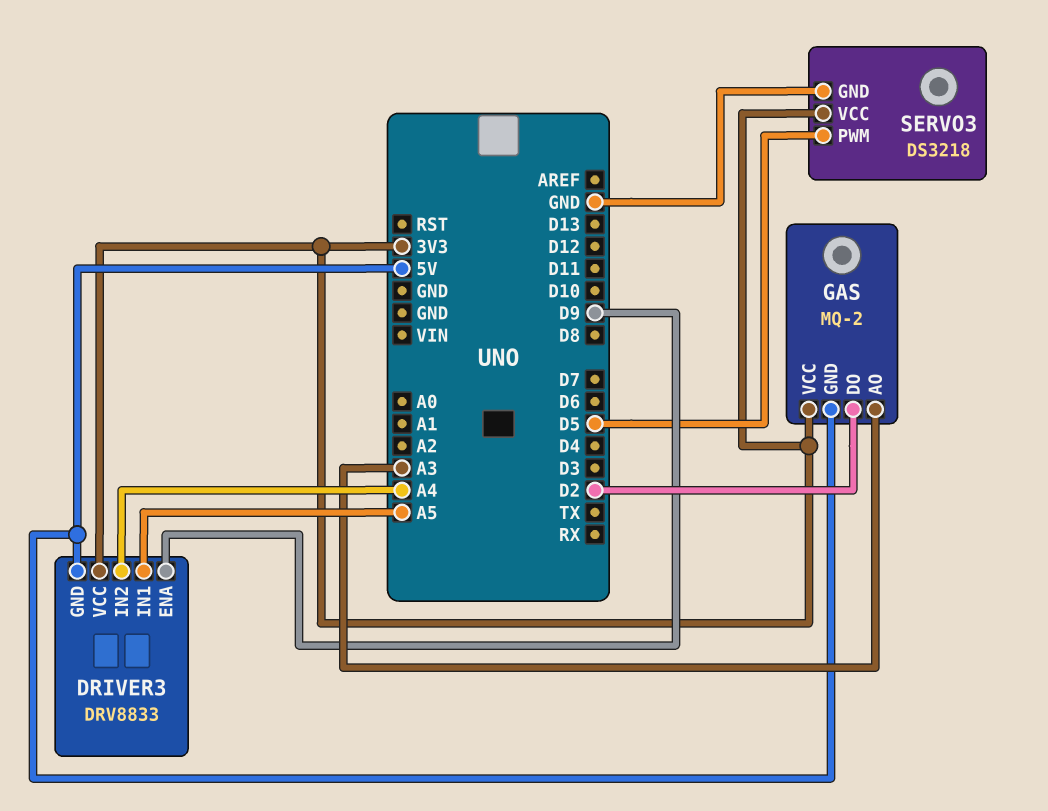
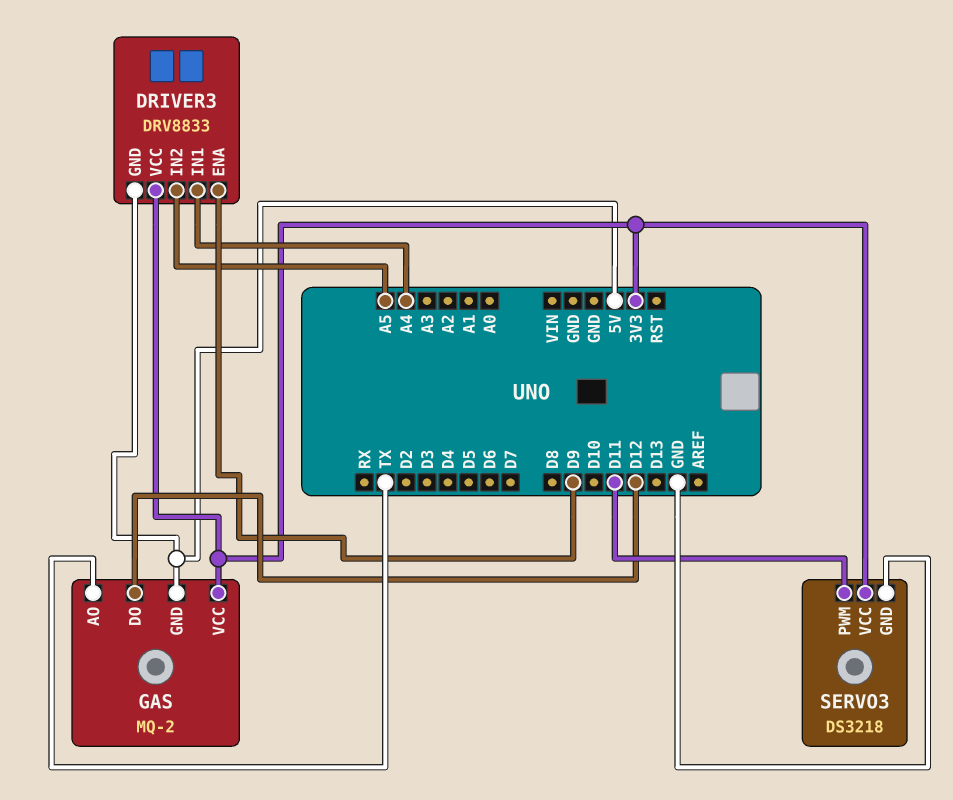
DRIVER3 pin IN1: A5 -> A4
DRIVER3 pin IN2: A4 -> A5
GAS pin AO: A3 -> TX
GAS pin DO: D2 -> D12
SERVO3 pin PWM: D5 -> D11

